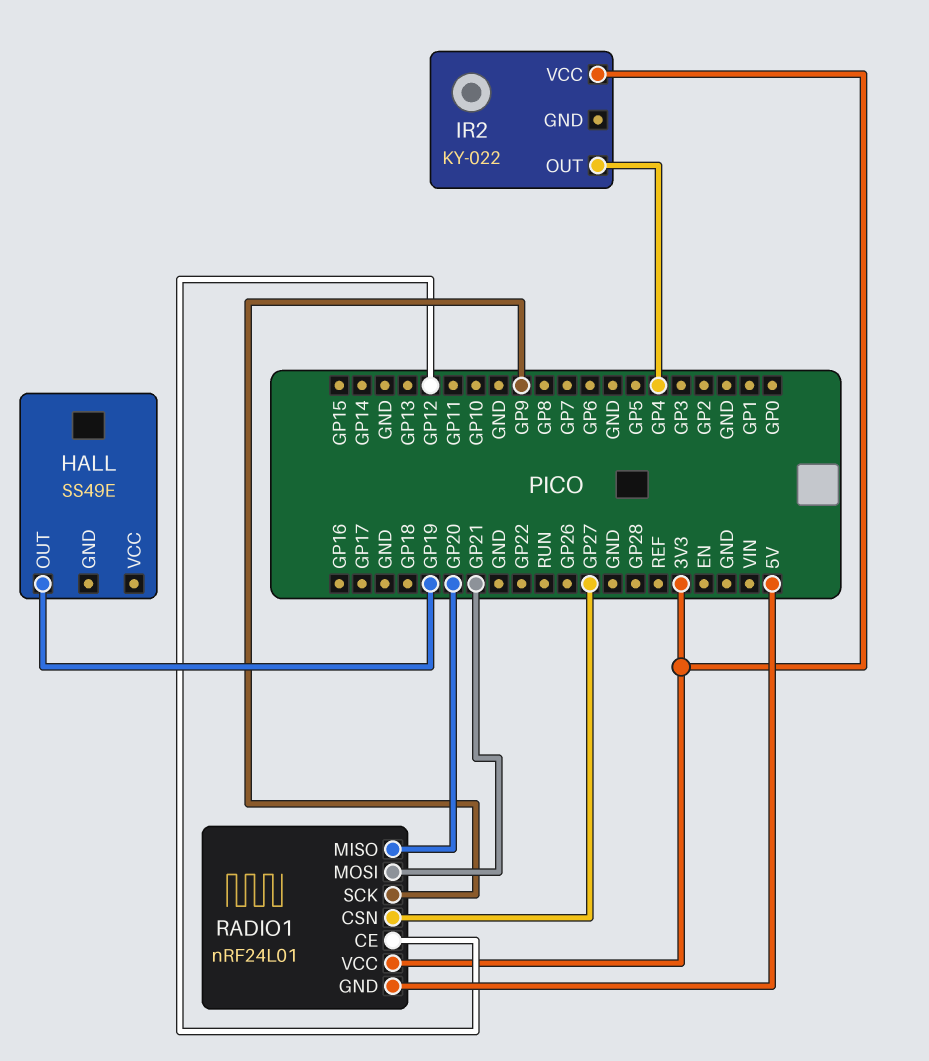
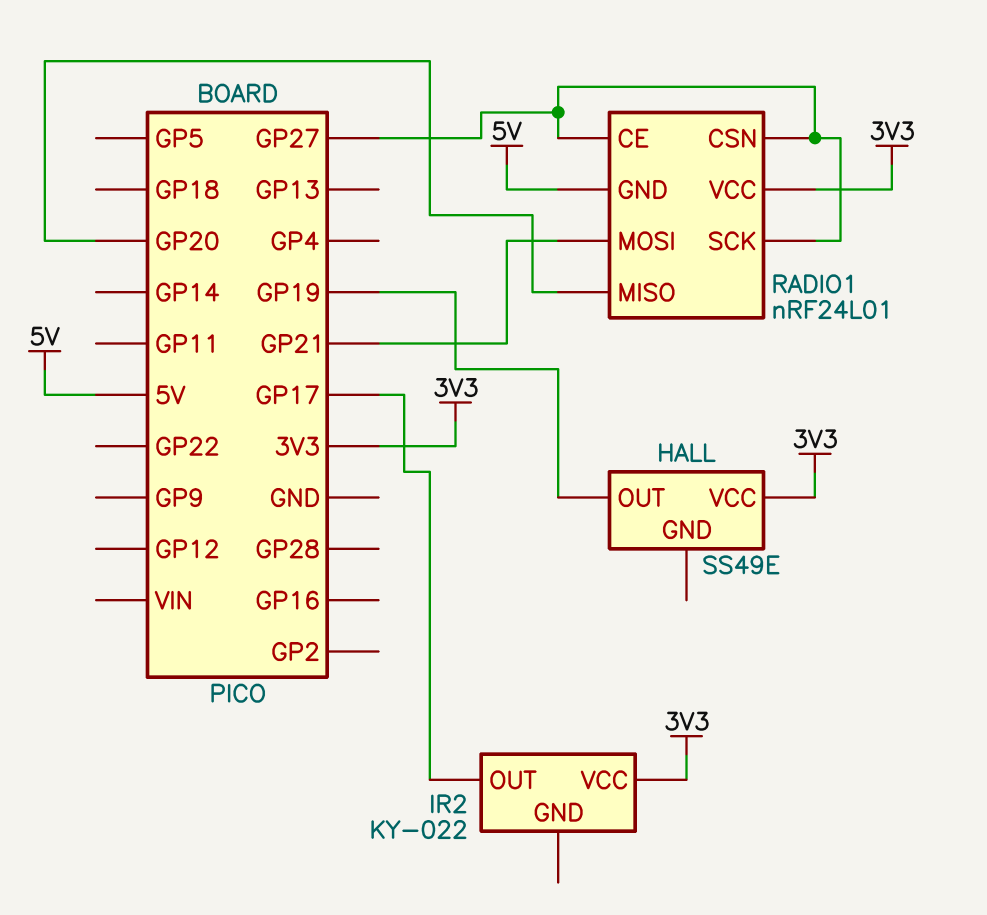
HALL pin VCC: none -> 3V3
IR2 pin OUT: GP4 -> GP17
RADIO1 pin CE: GP12 -> GP27
RADIO1 pin SCK: GP9 -> GP27

